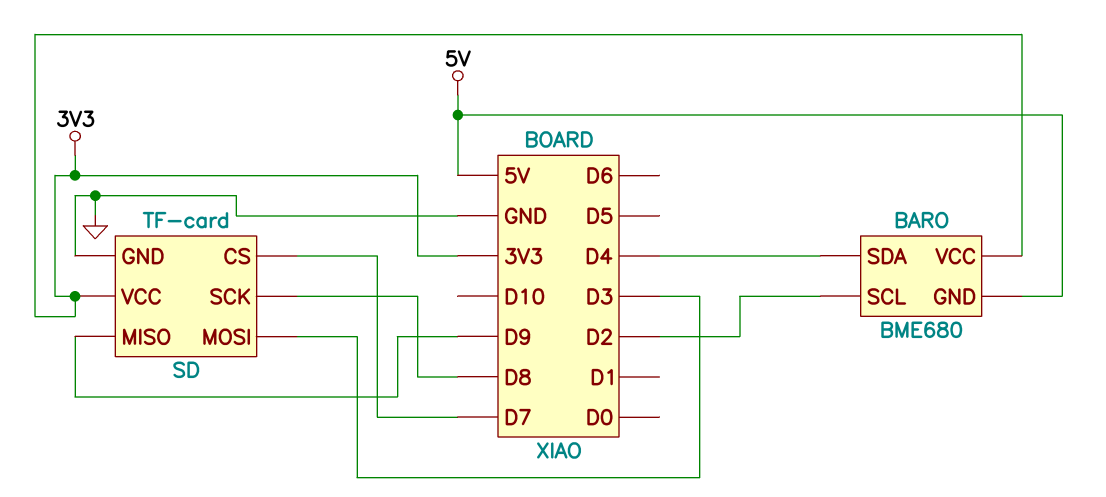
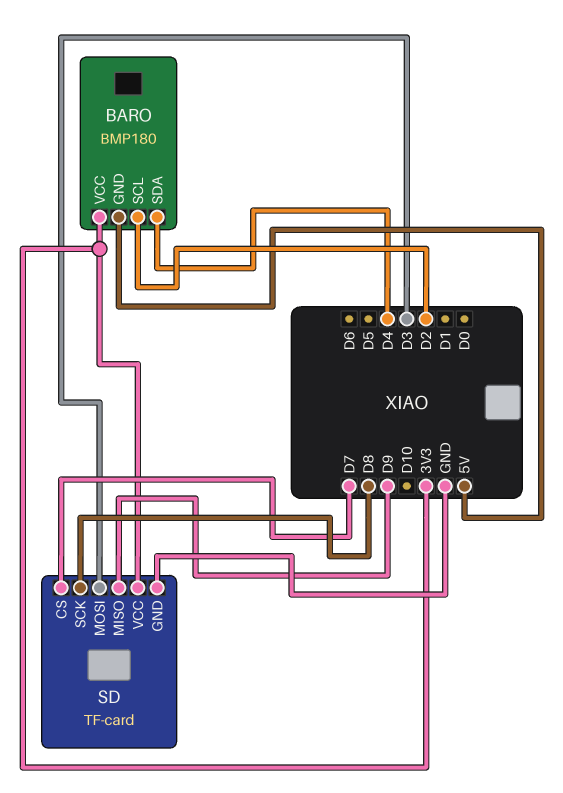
BARO: BME680 -> BMP180

